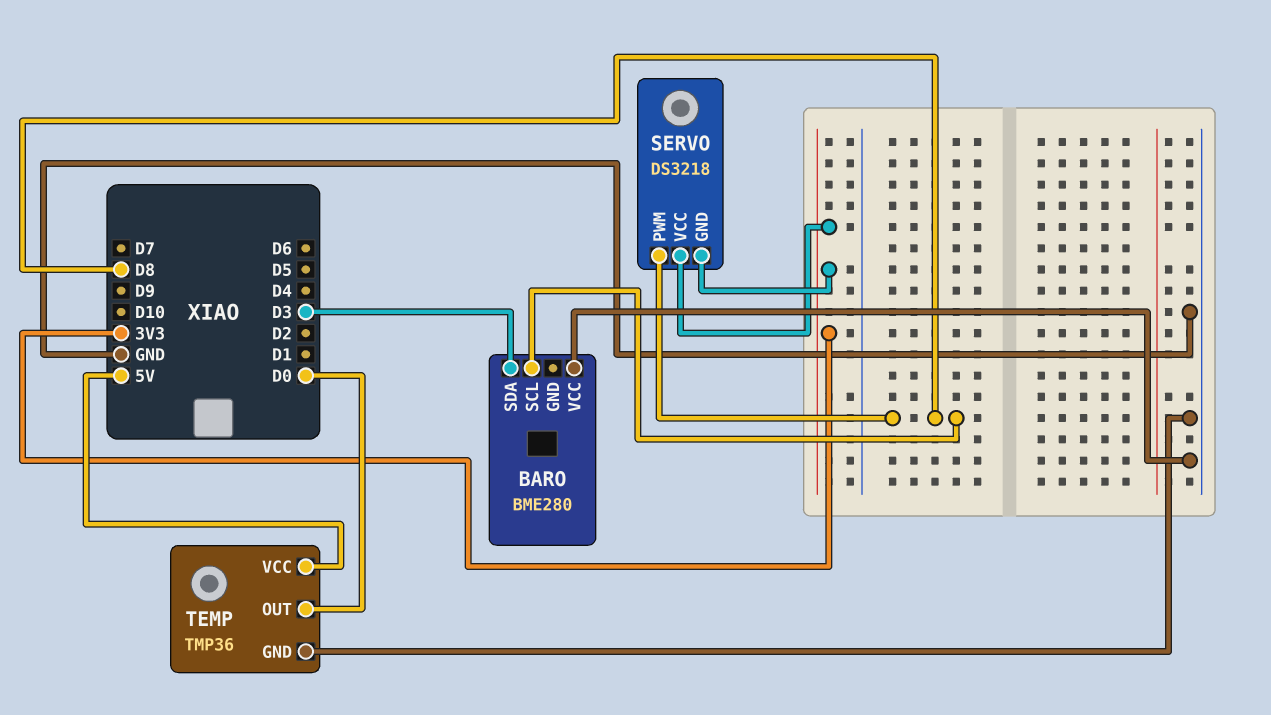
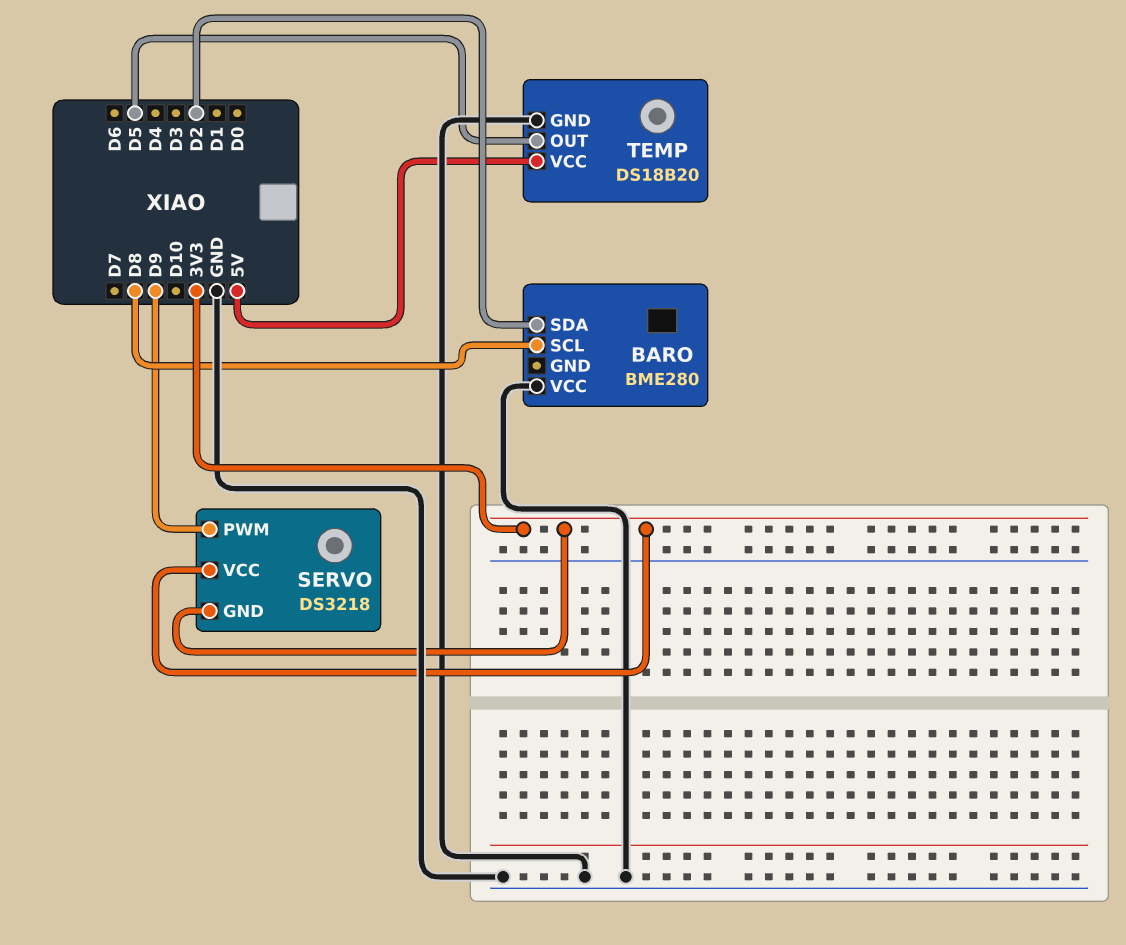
BARO pin SDA: D3 -> D2
SERVO pin PWM: D8 -> D9
TEMP: TMP36 -> DS18B20
TEMP pin OUT: D0 -> D5

